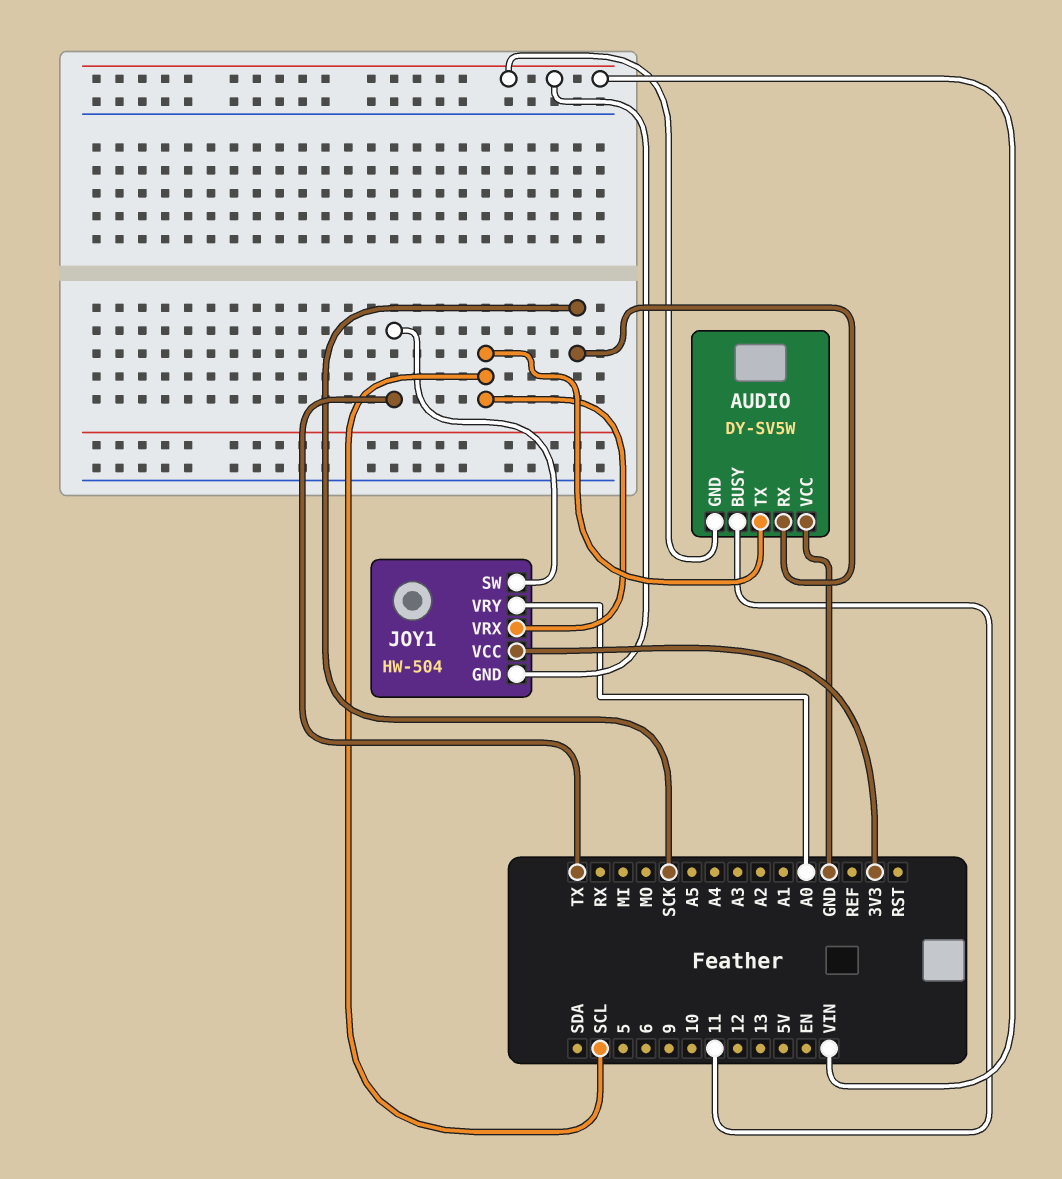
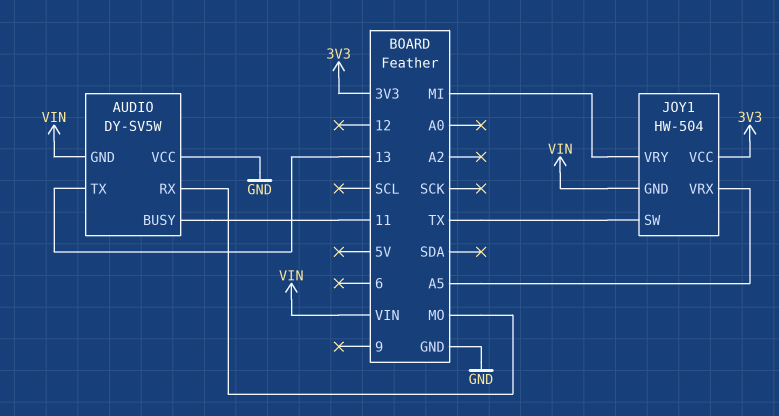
AUDIO pin RX: SCK -> MO
AUDIO pin TX: SCL -> 13
JOY1 pin VRX: SCL -> A5
JOY1 pin VRY: A0 -> MI

